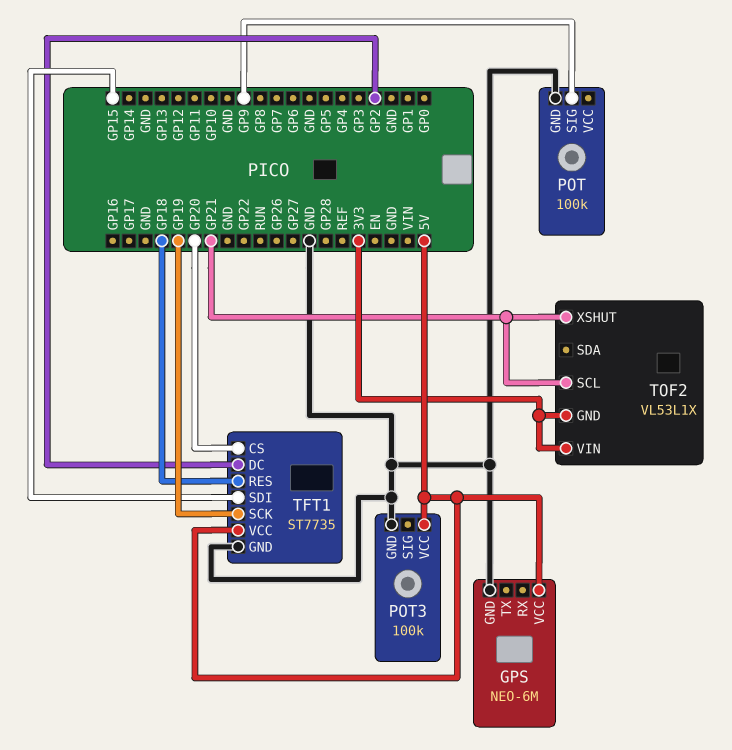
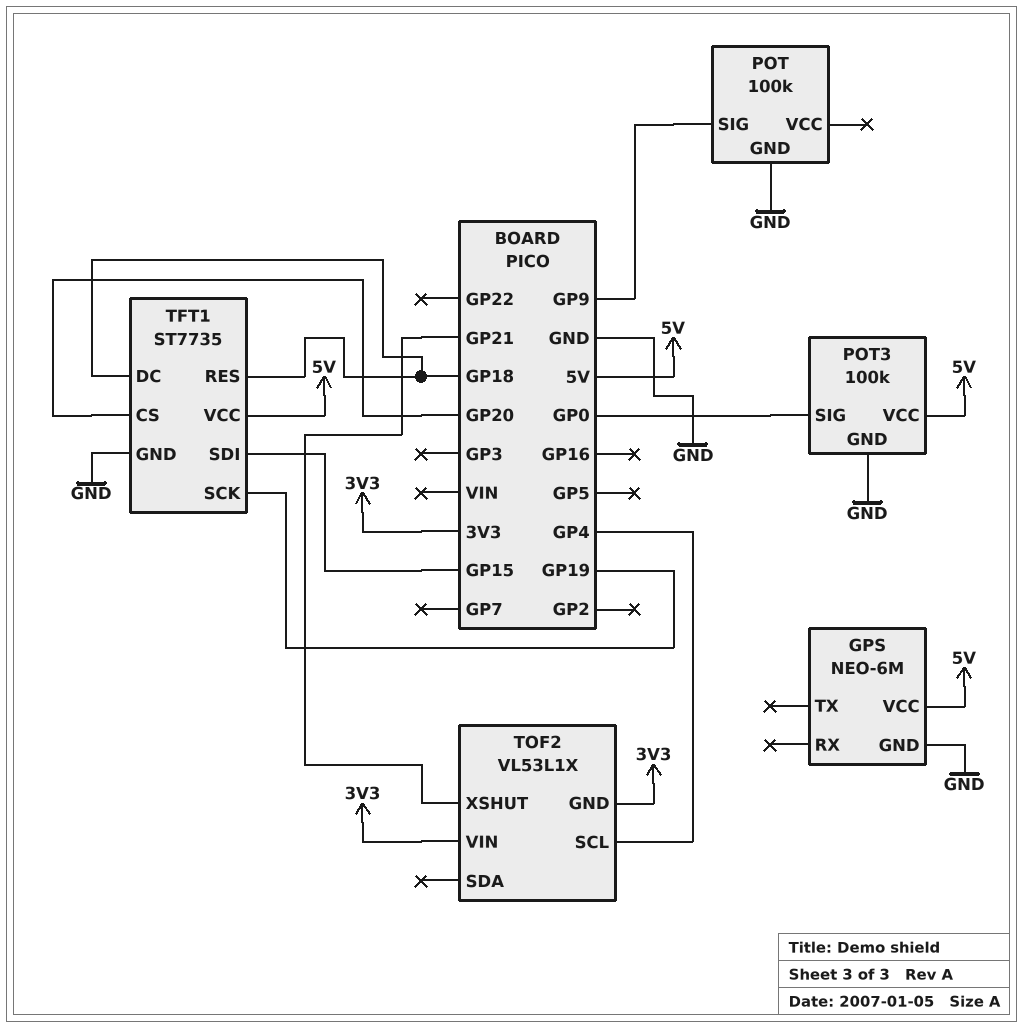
POT3 pin SIG: none -> GP0
TFT1 pin DC: GP2 -> GP18
TOF2 pin SCL: GP21 -> GP4

